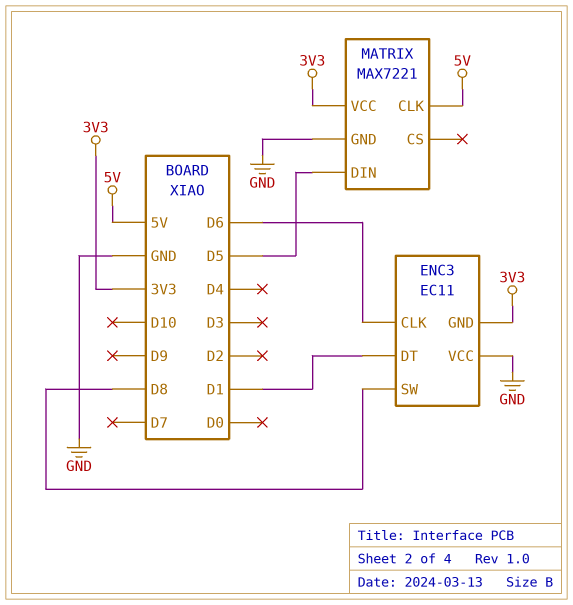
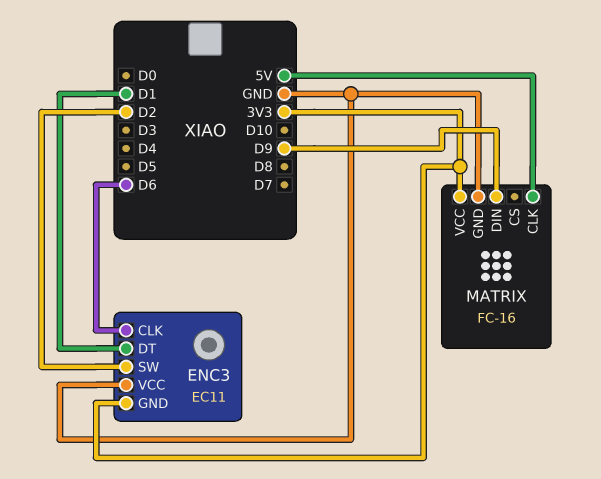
ENC3 pin SW: D8 -> D2
MATRIX: MAX7221 -> FC-16
MATRIX pin DIN: D5 -> D9

